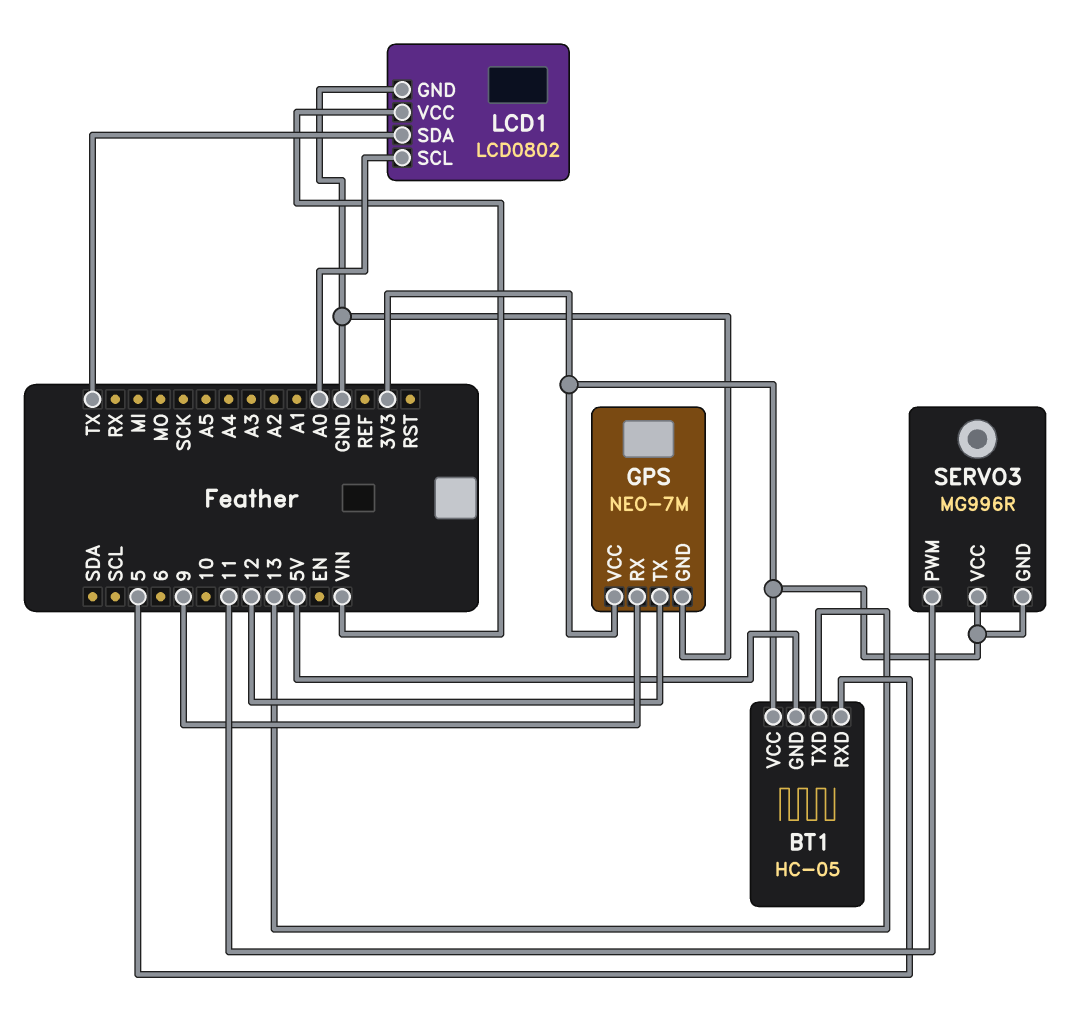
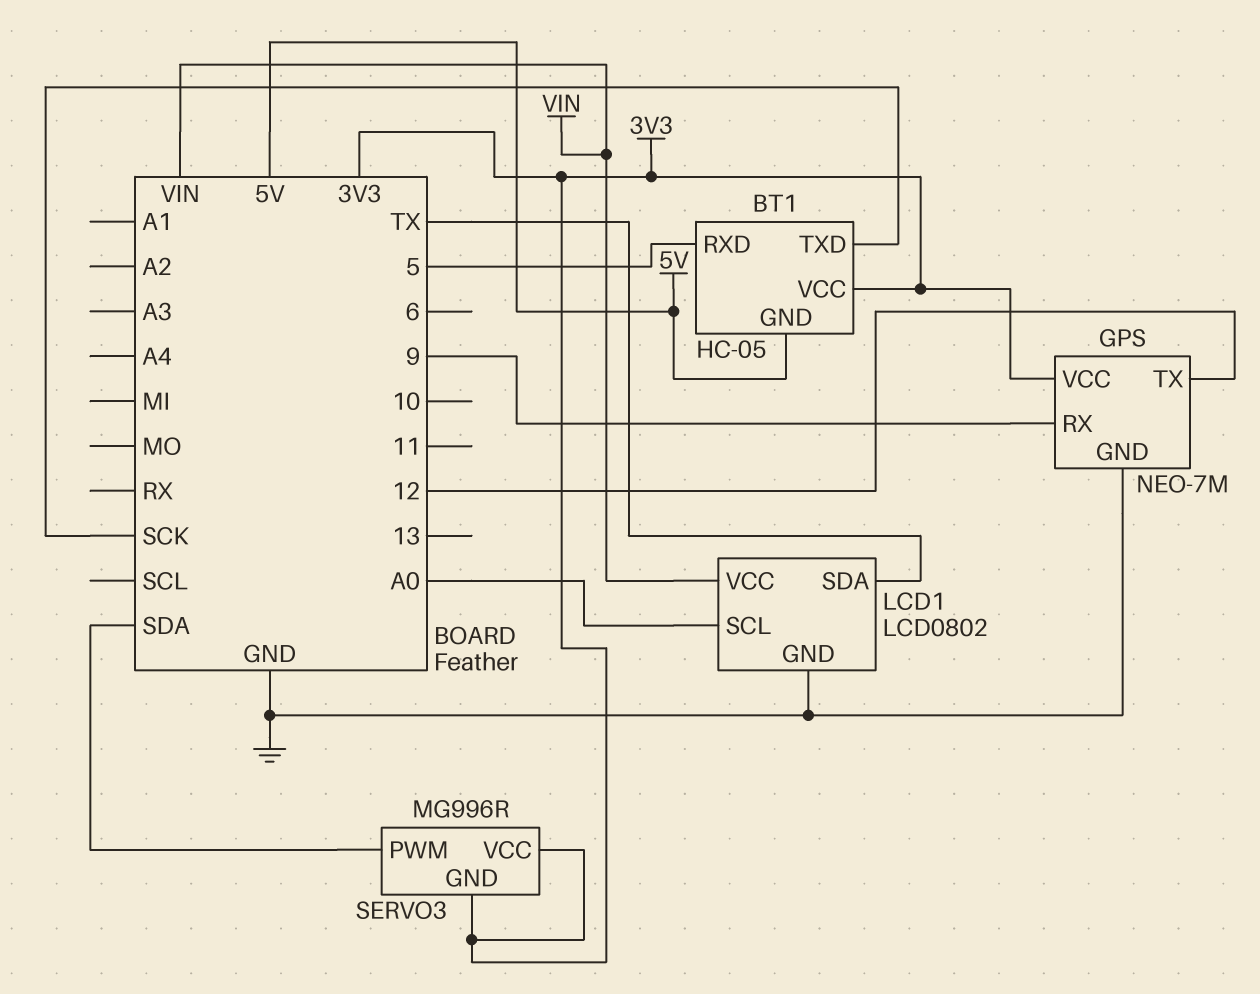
BT1 pin TXD: 13 -> SCK
SERVO3 pin PWM: 11 -> SDA

